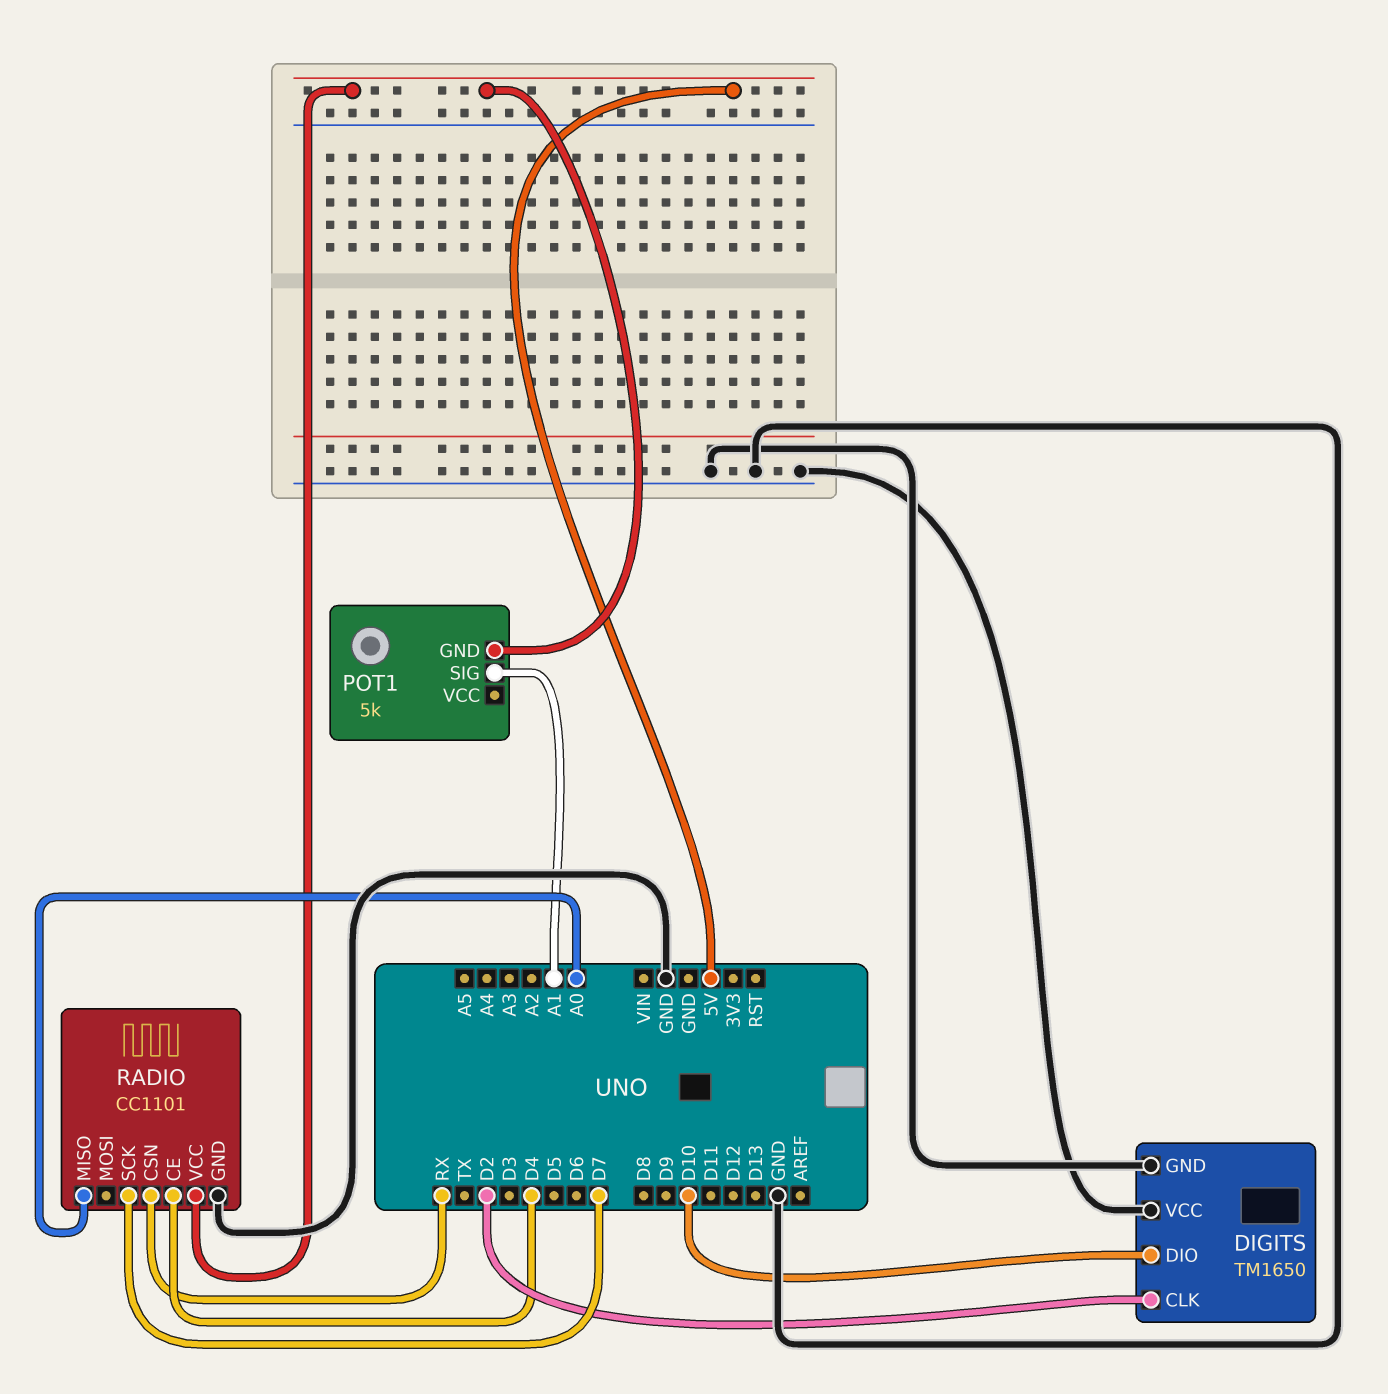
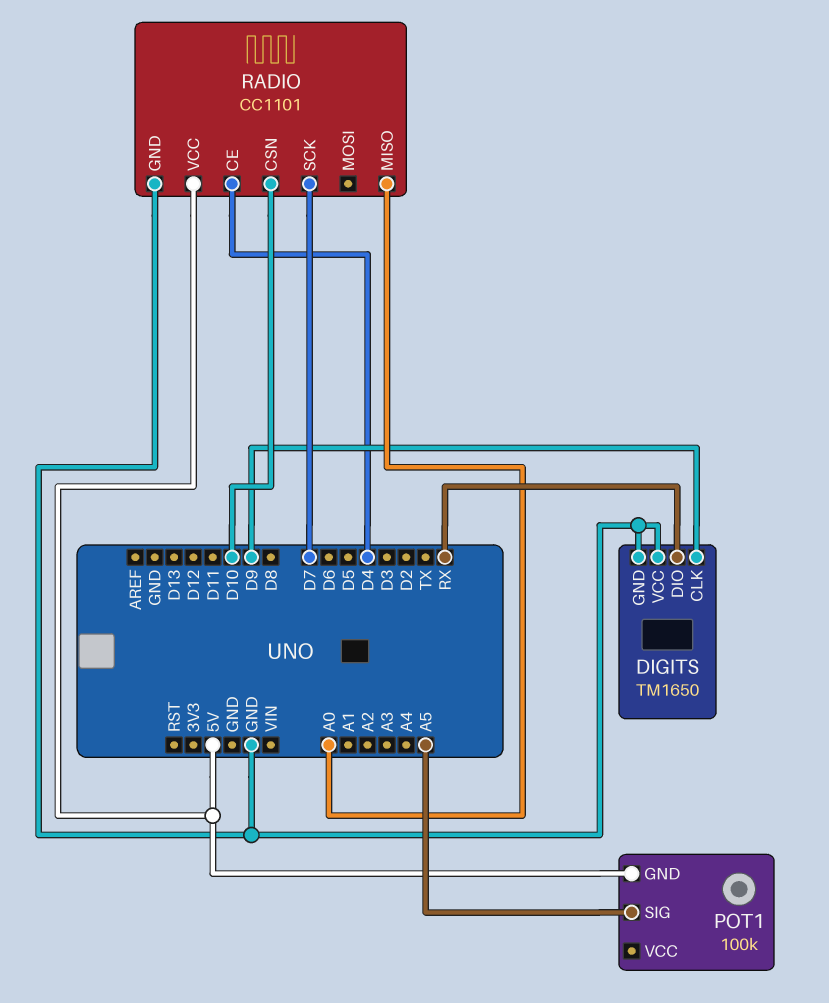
DIGITS pin CLK: D2 -> D9
DIGITS pin DIO: D10 -> RX
POT1: 5k -> 100k
POT1 pin SIG: A1 -> A5
RADIO pin CSN: RX -> D10

